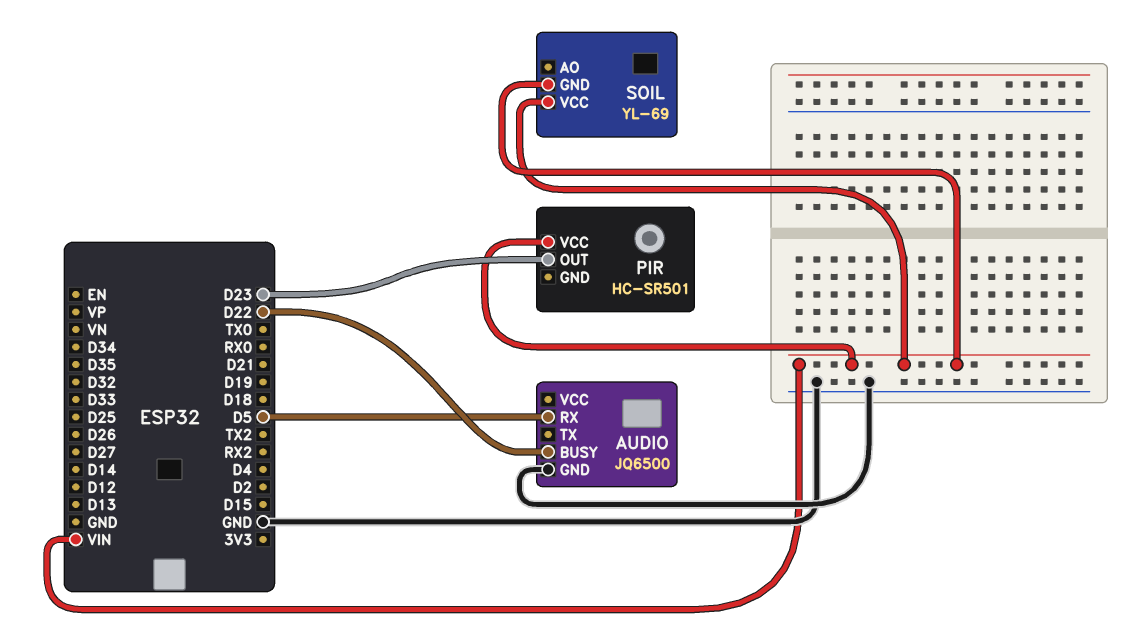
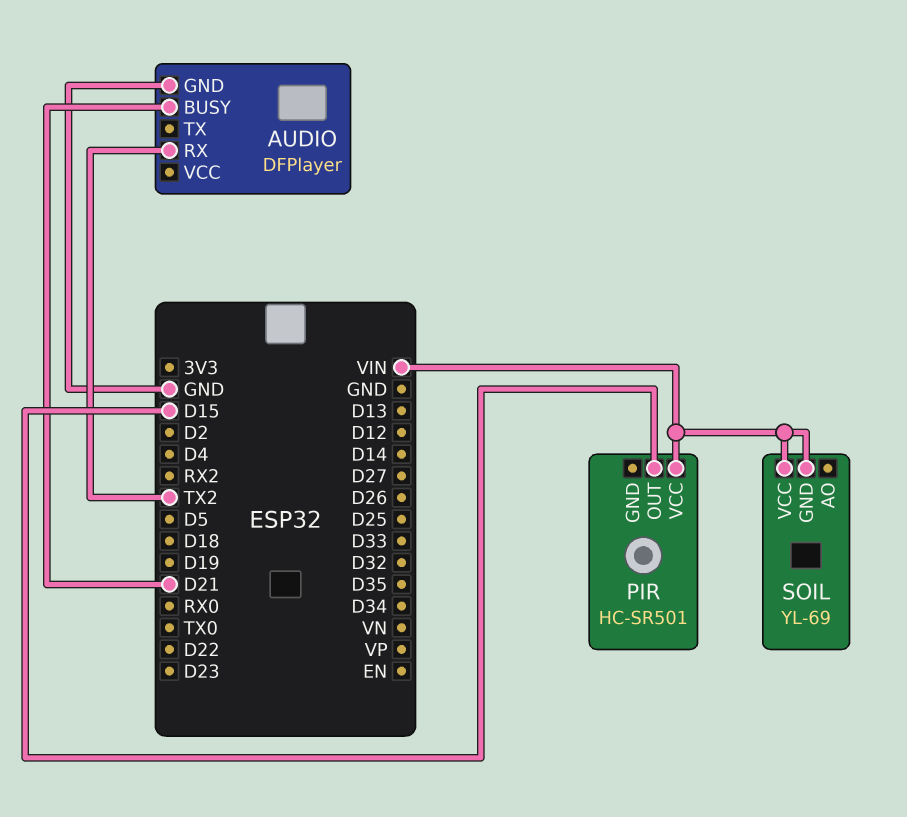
AUDIO: JQ6500 -> DFPlayer
AUDIO pin BUSY: D22 -> D21
AUDIO pin RX: D5 -> TX2
PIR pin OUT: D23 -> D15

